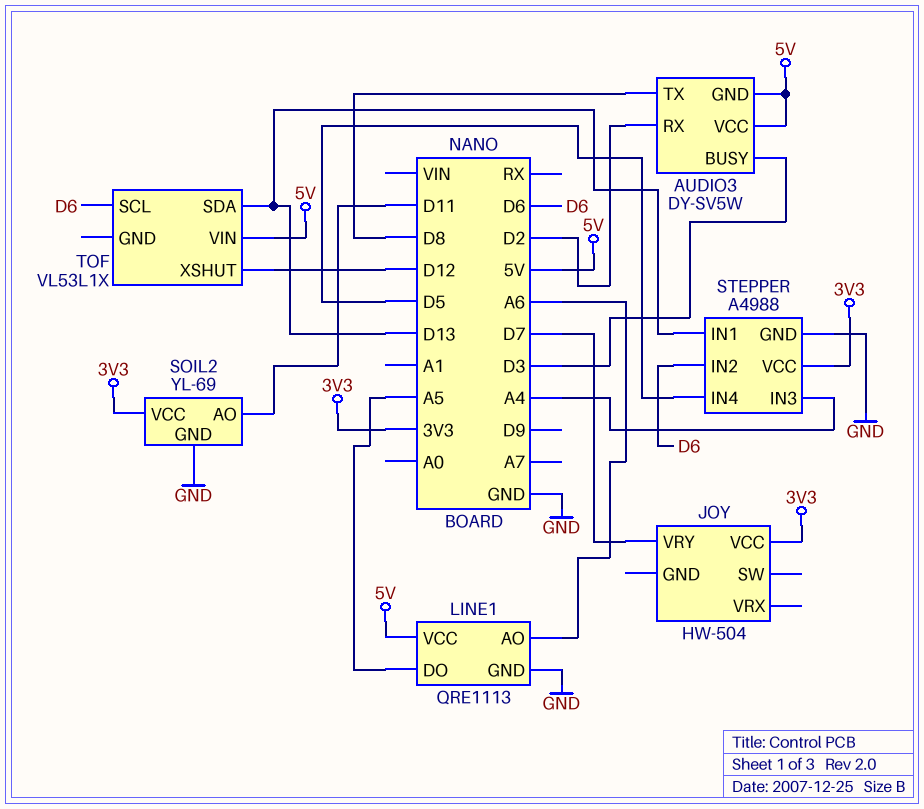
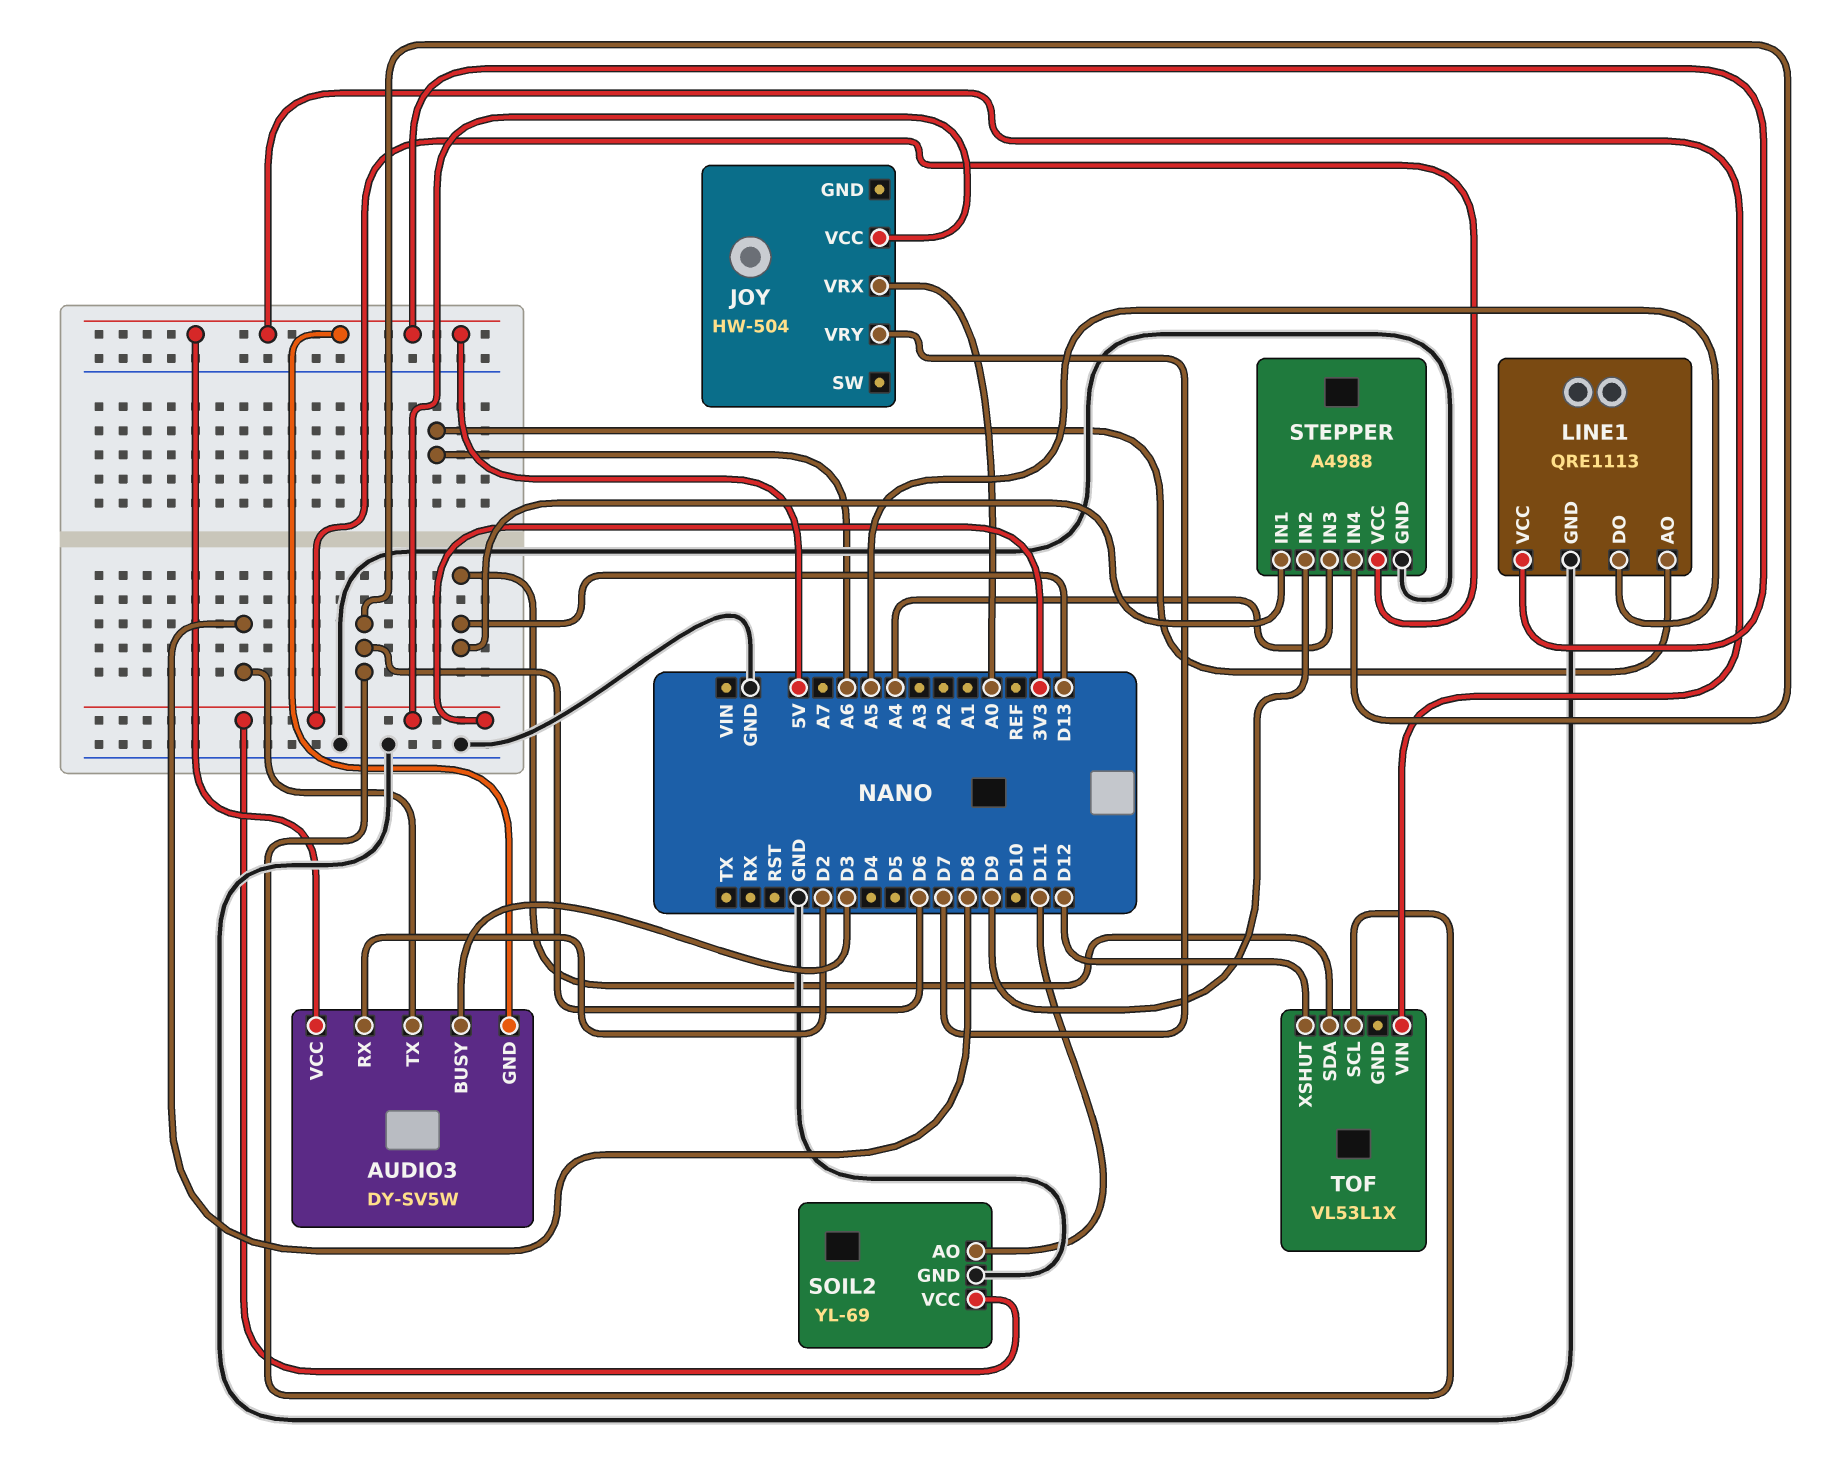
JOY pin VRX: none -> A0
STEPPER pin IN2: D6 -> D9
STEPPER pin IN4: D5 -> D6

